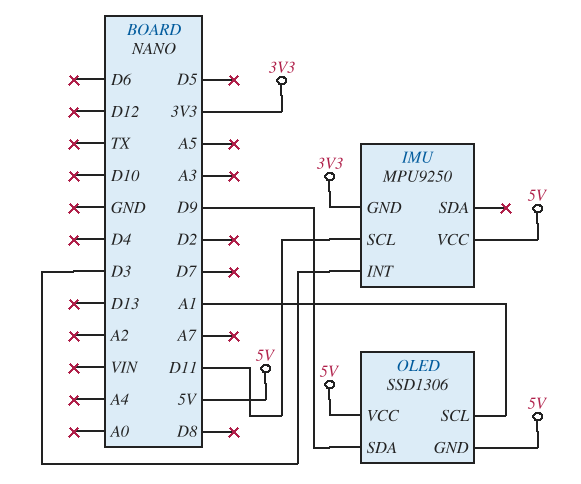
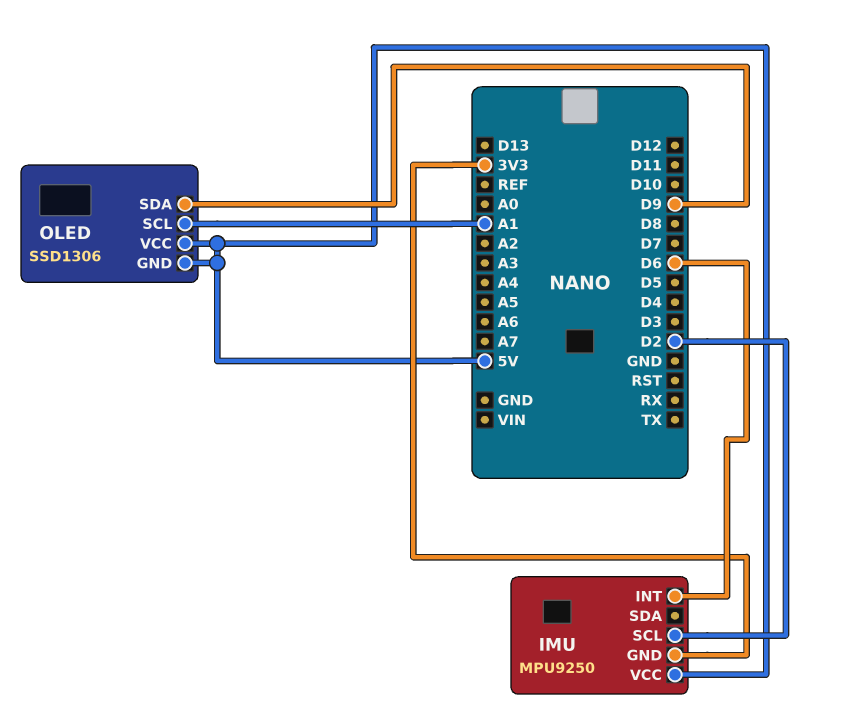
IMU pin INT: D3 -> D6
IMU pin SCL: D11 -> D2

